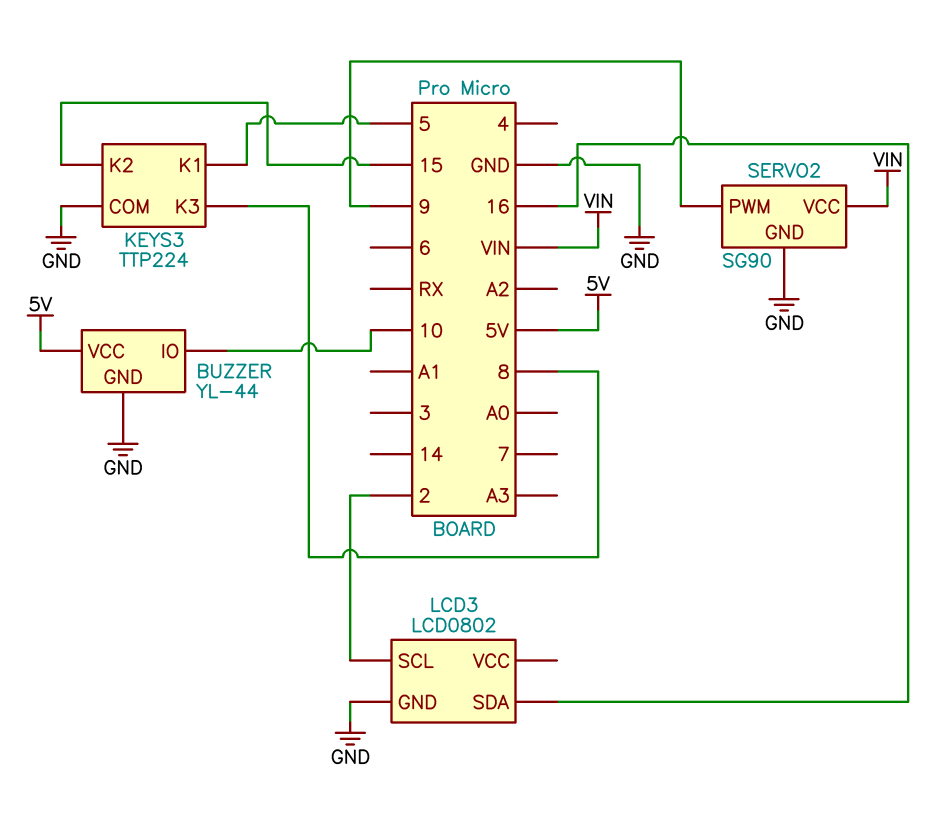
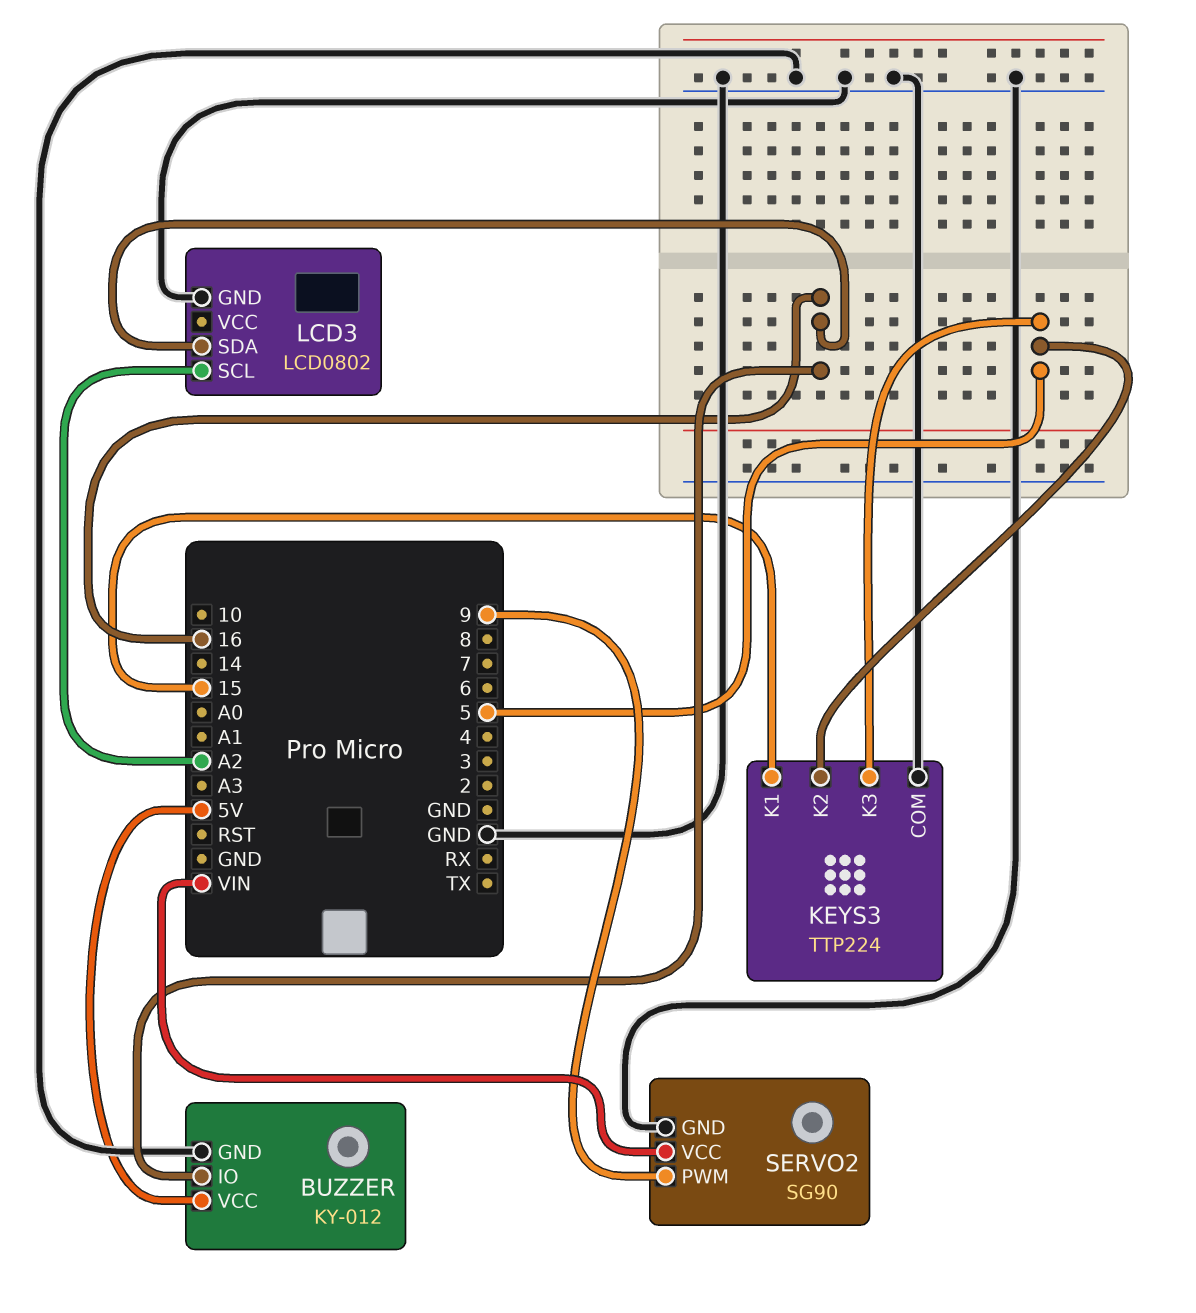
BUZZER: YL-44 -> KY-012
BUZZER pin IO: 10 -> 16
KEYS3 pin K1: 5 -> 15
KEYS3 pin K2: 15 -> 5
KEYS3 pin K3: 8 -> 5
LCD3 pin SCL: 2 -> A2

